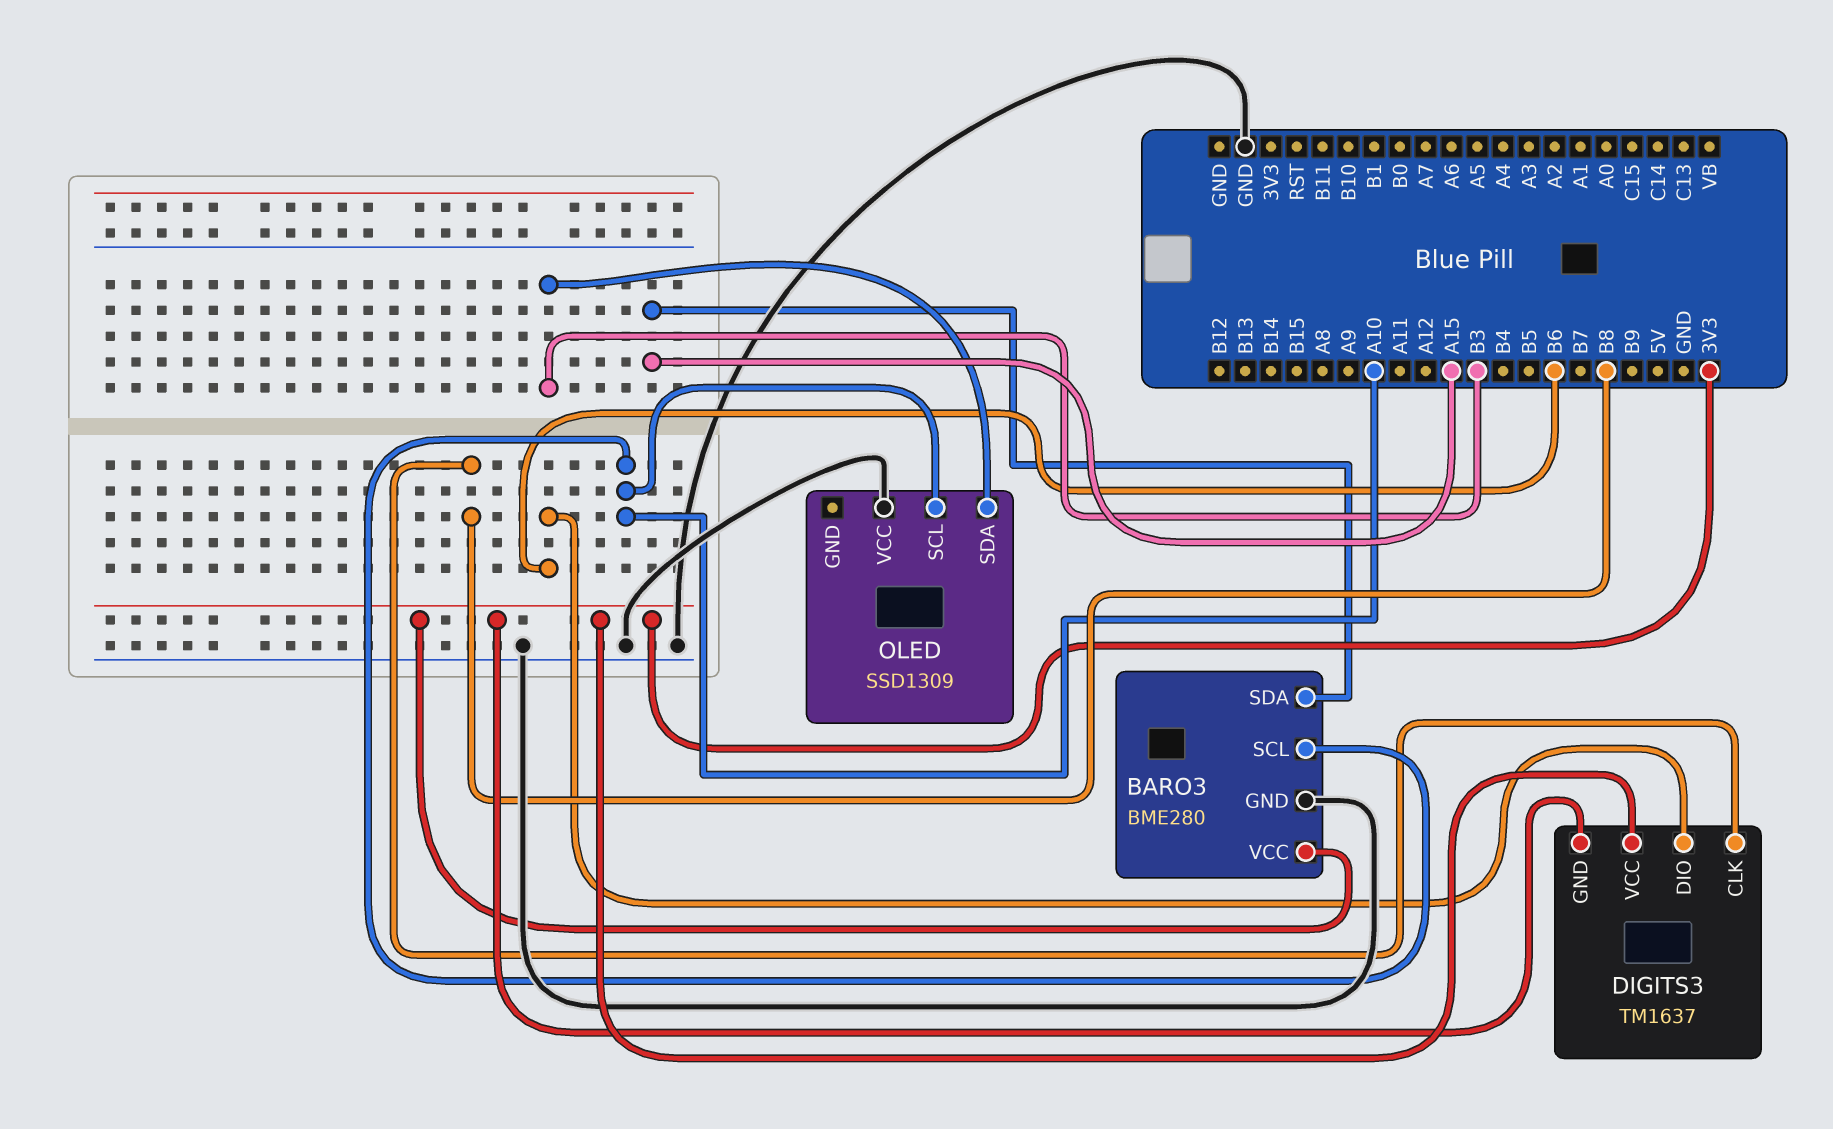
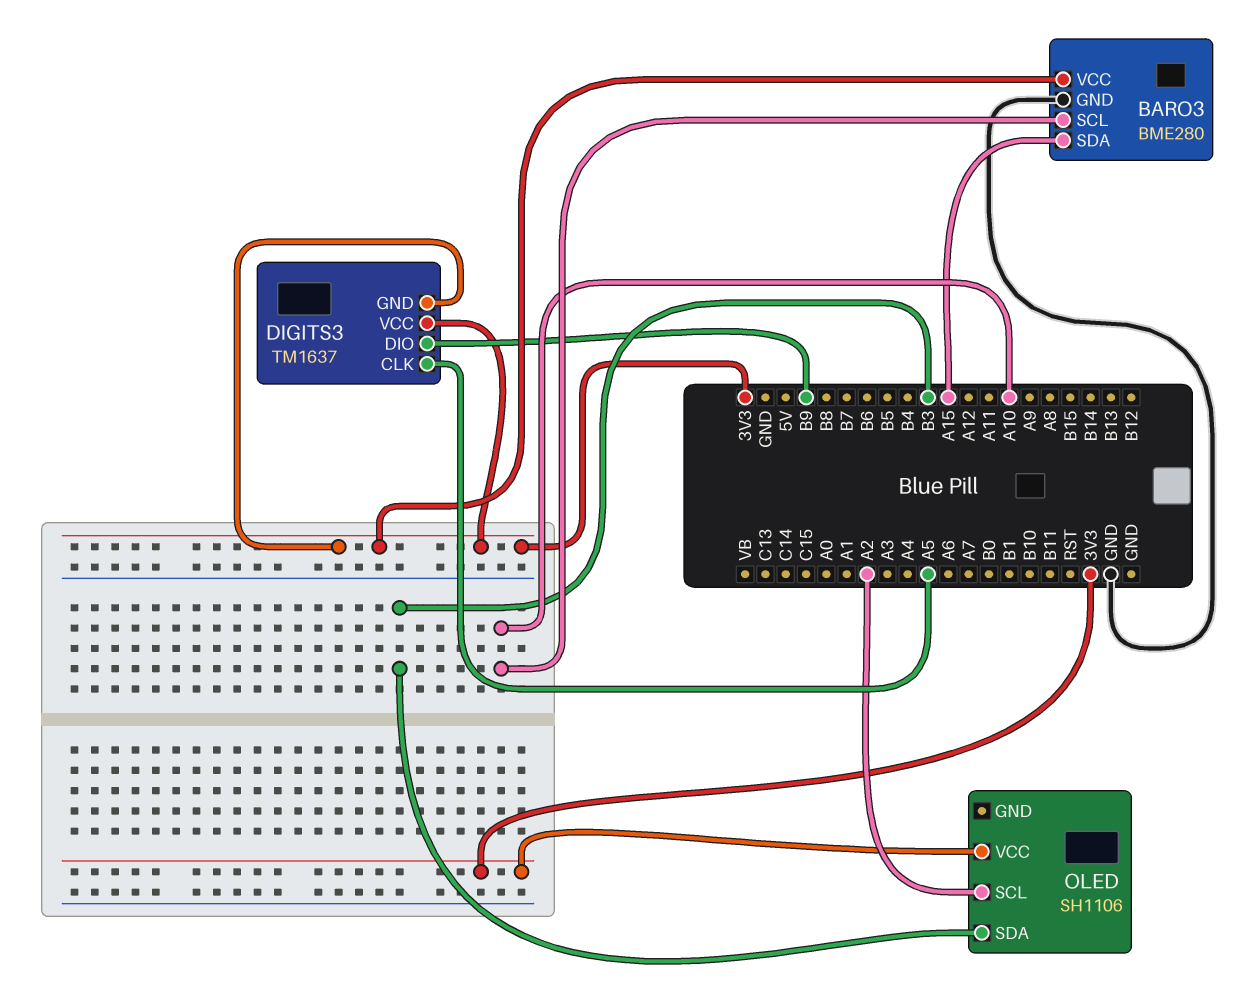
DIGITS3 pin CLK: B8 -> A5
DIGITS3 pin DIO: B6 -> B9
OLED: SSD1309 -> SH1106
OLED pin SCL: A10 -> A2
OLED pin VCC: GND -> 3V3

